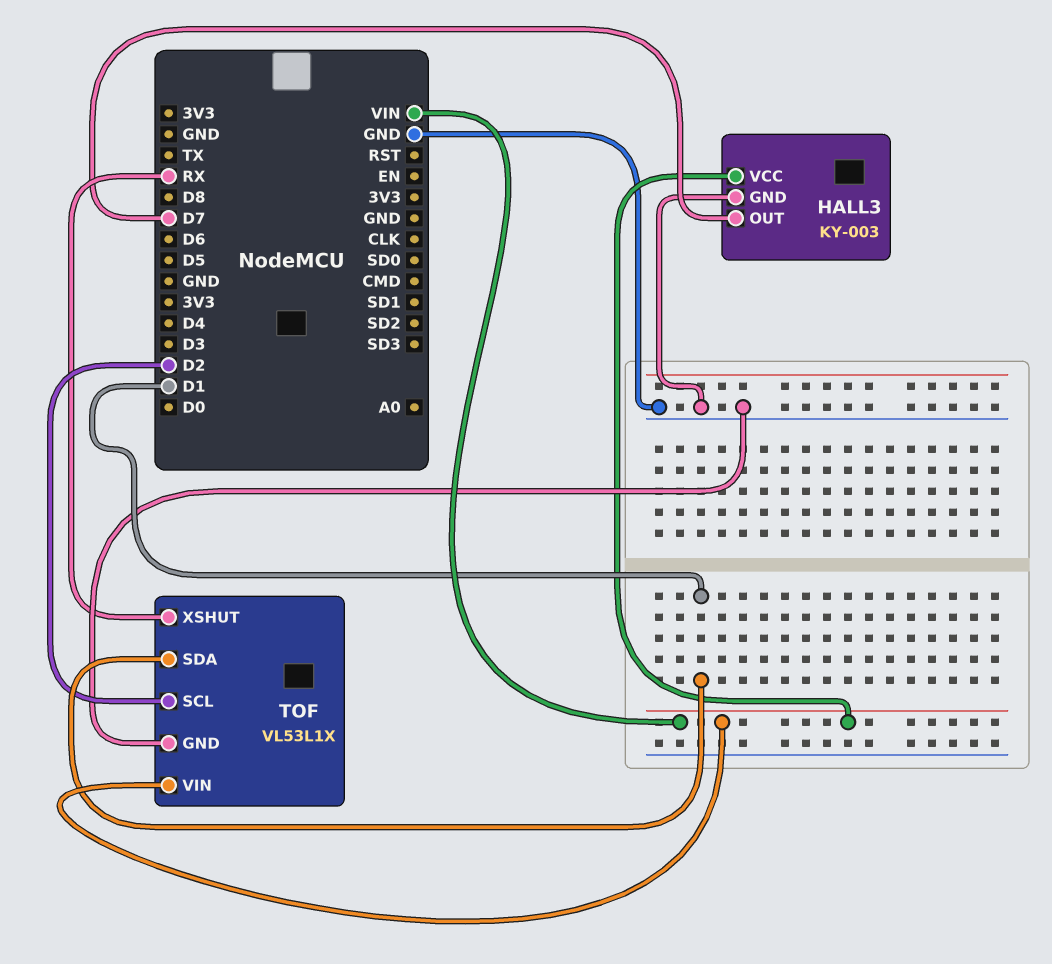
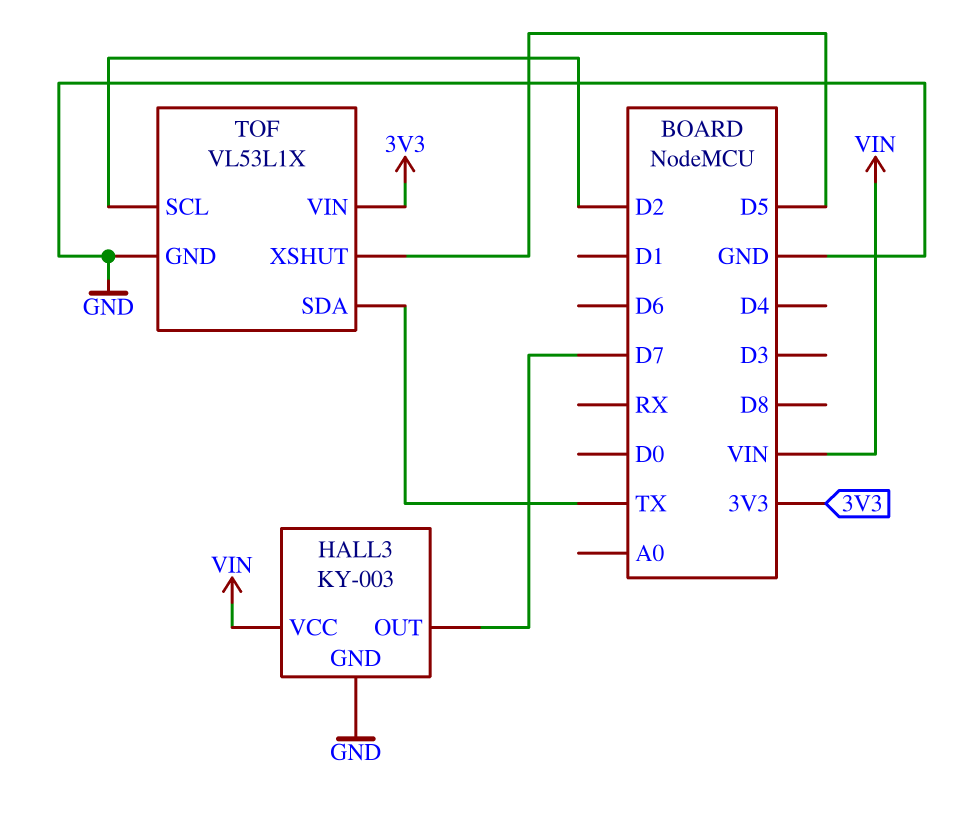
TOF pin SDA: D1 -> TX
TOF pin VIN: VIN -> 3V3
TOF pin XSHUT: RX -> D5

